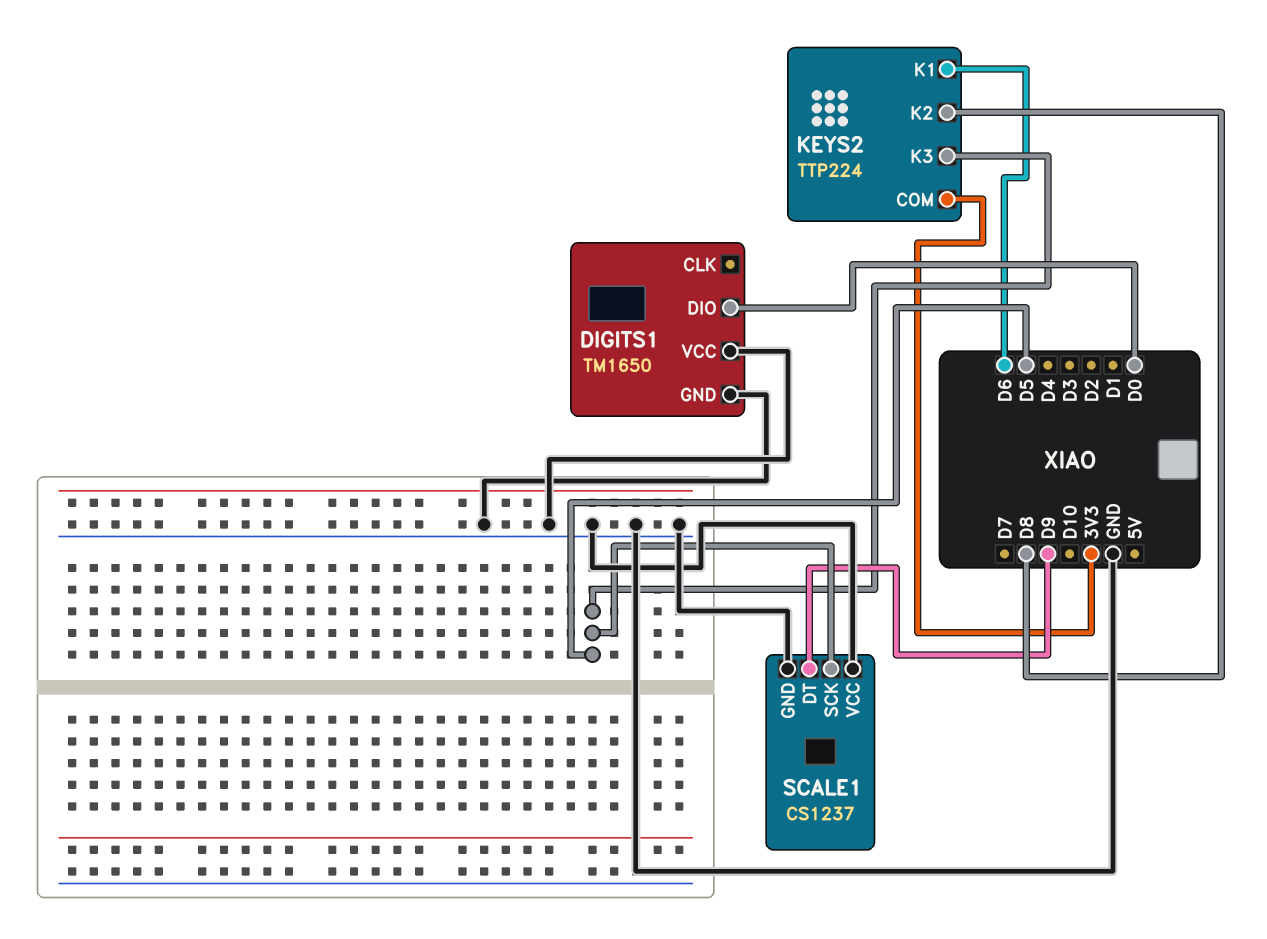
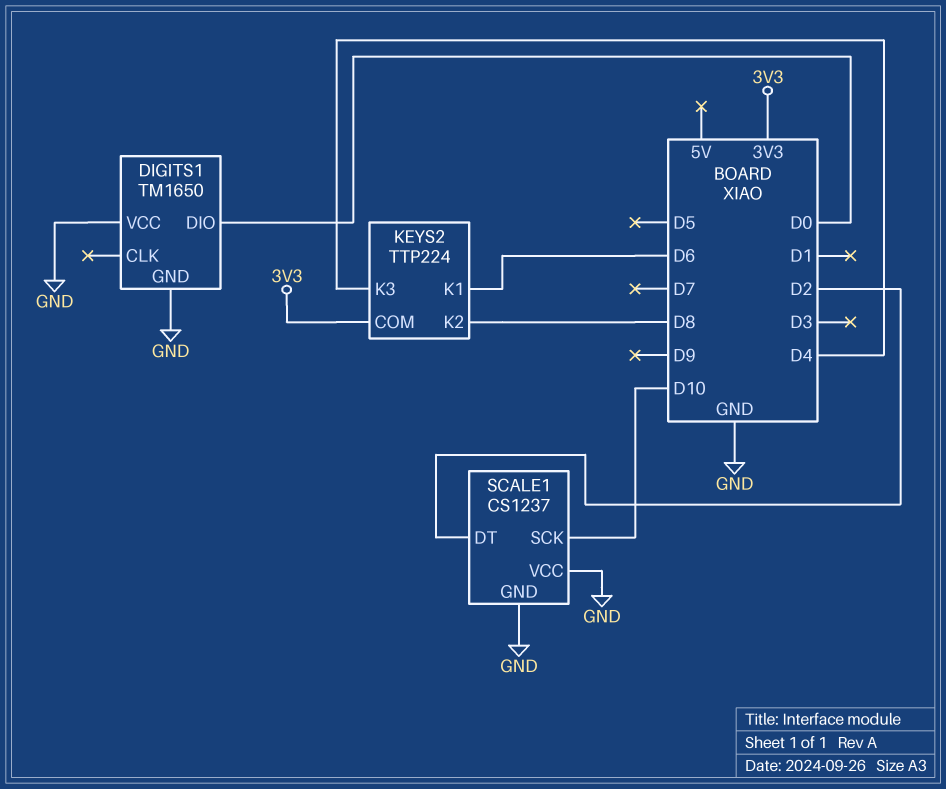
KEYS2 pin K3: D5 -> D4
SCALE1 pin DT: D9 -> D2
SCALE1 pin SCK: D5 -> D10

